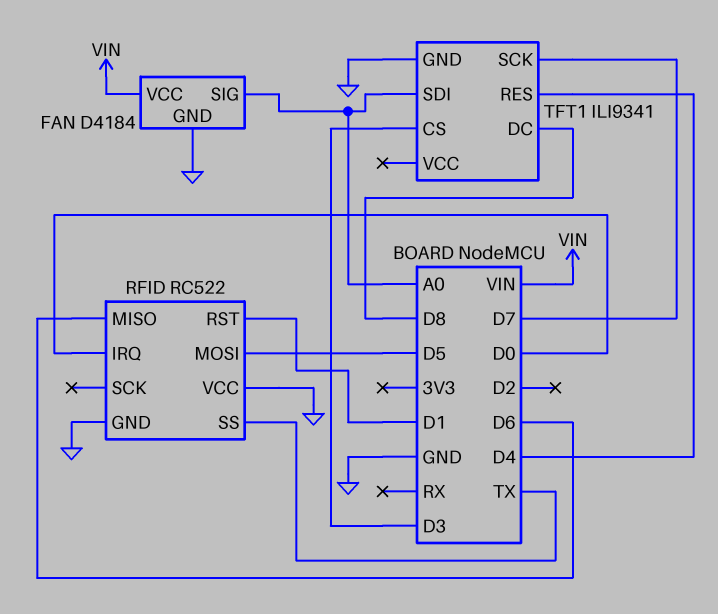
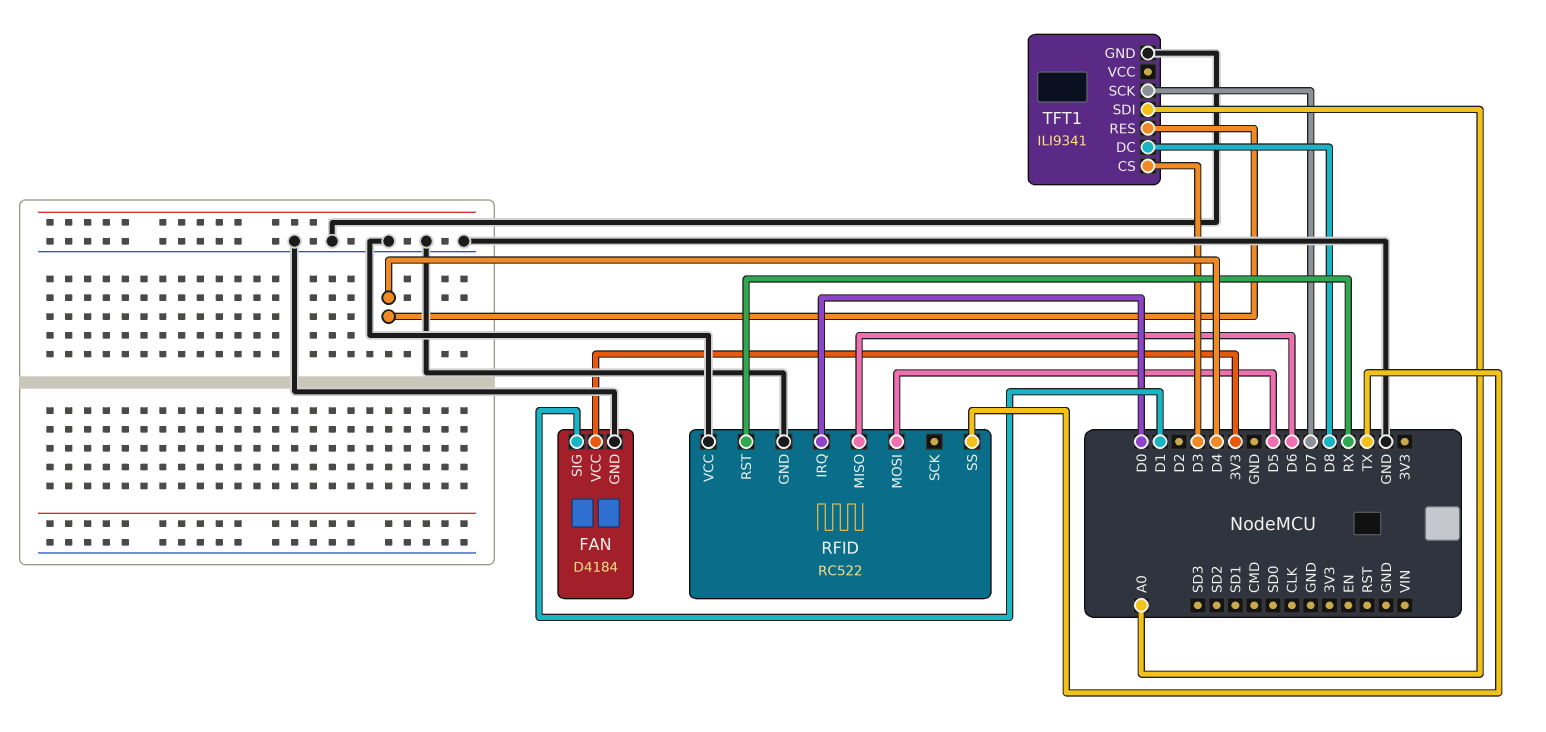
FAN pin SIG: A0 -> D1
FAN pin VCC: VIN -> 3V3
RFID pin RST: D1 -> RX

